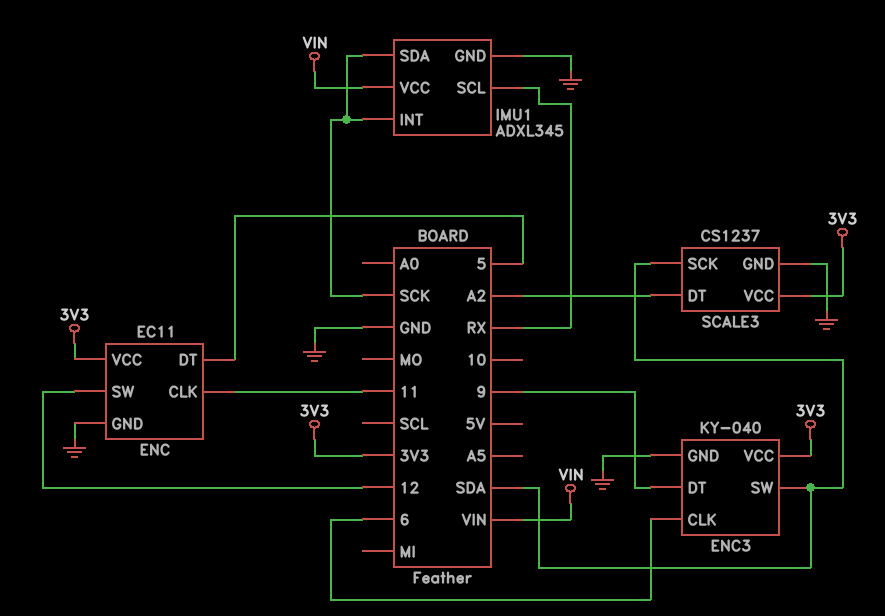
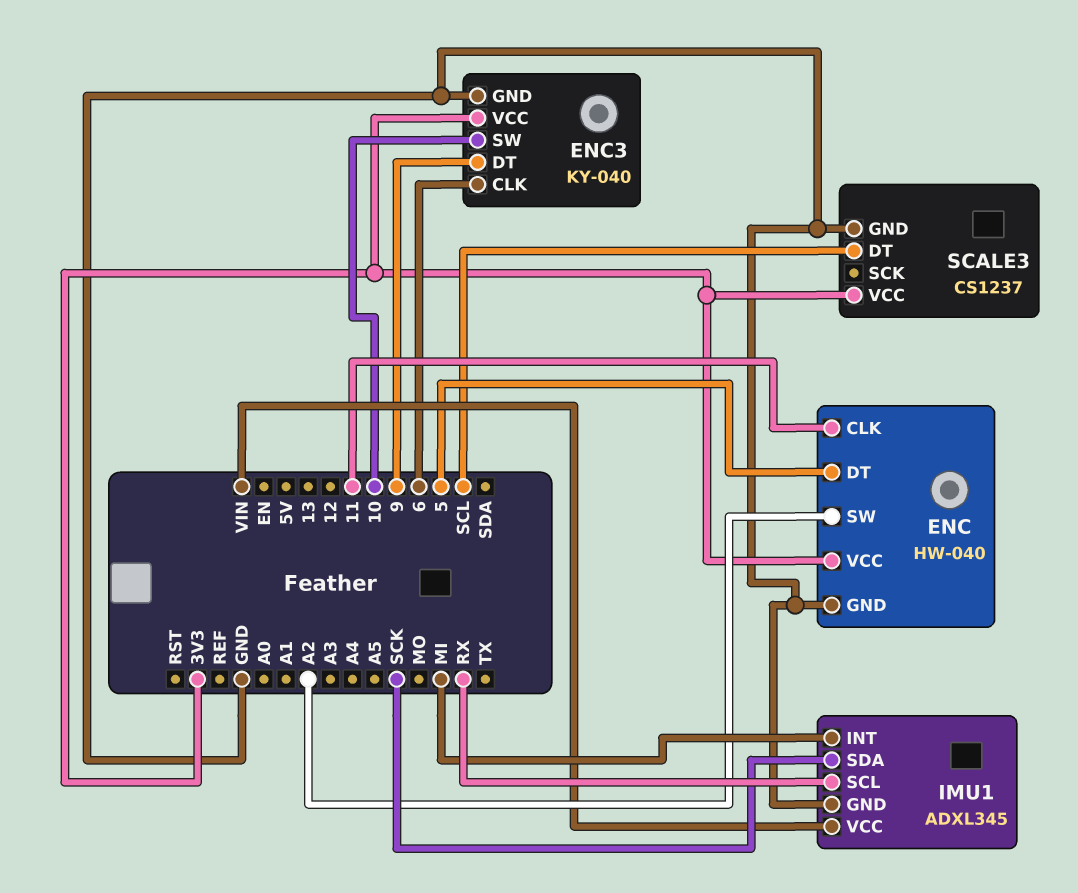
ENC: EC11 -> HW-040
ENC pin SW: 12 -> A2
ENC3 pin SW: SDA -> 10
IMU1 pin INT: SCK -> MI
SCALE3 pin DT: A2 -> SCL
SCALE3 pin SCK: SDA -> none

